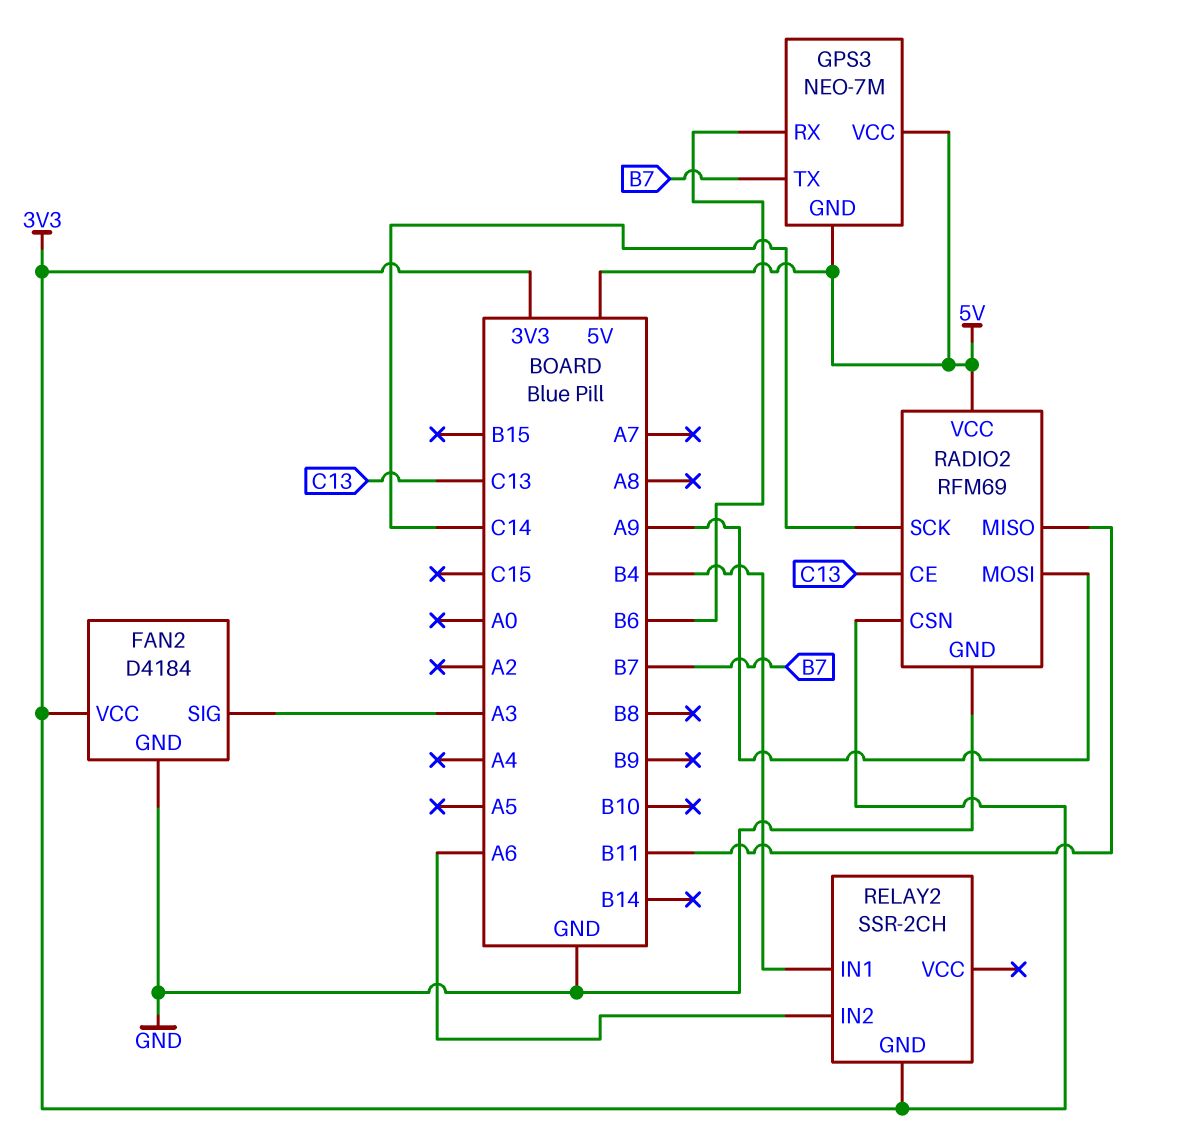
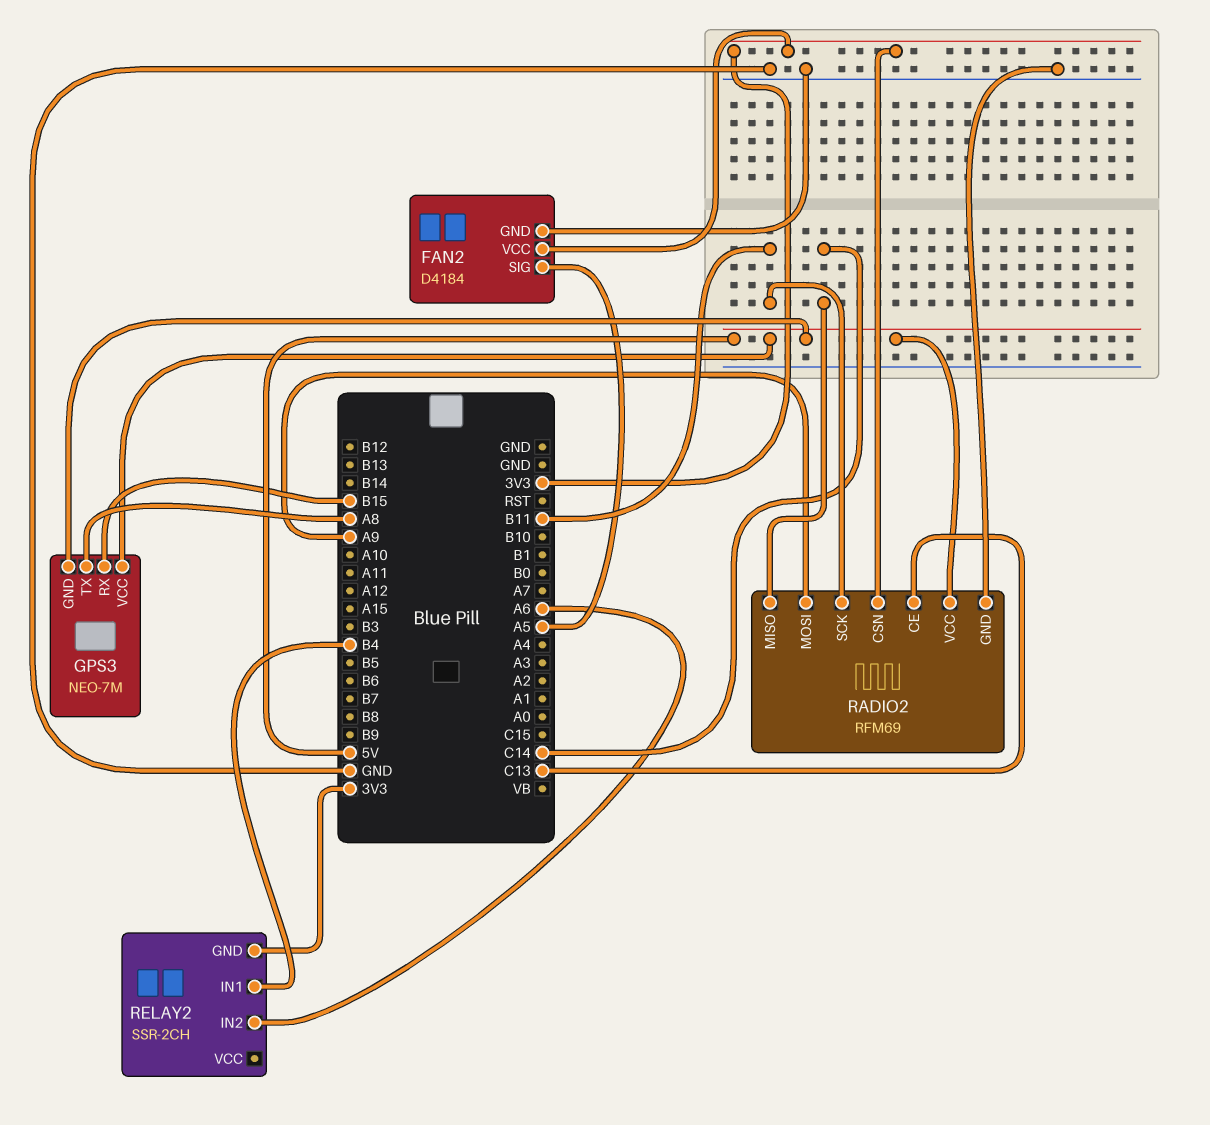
FAN2 pin SIG: A3 -> A5
GPS3 pin RX: B6 -> B15
GPS3 pin TX: B7 -> A8
RADIO2 pin MISO: B11 -> C14
RADIO2 pin SCK: C14 -> B11

